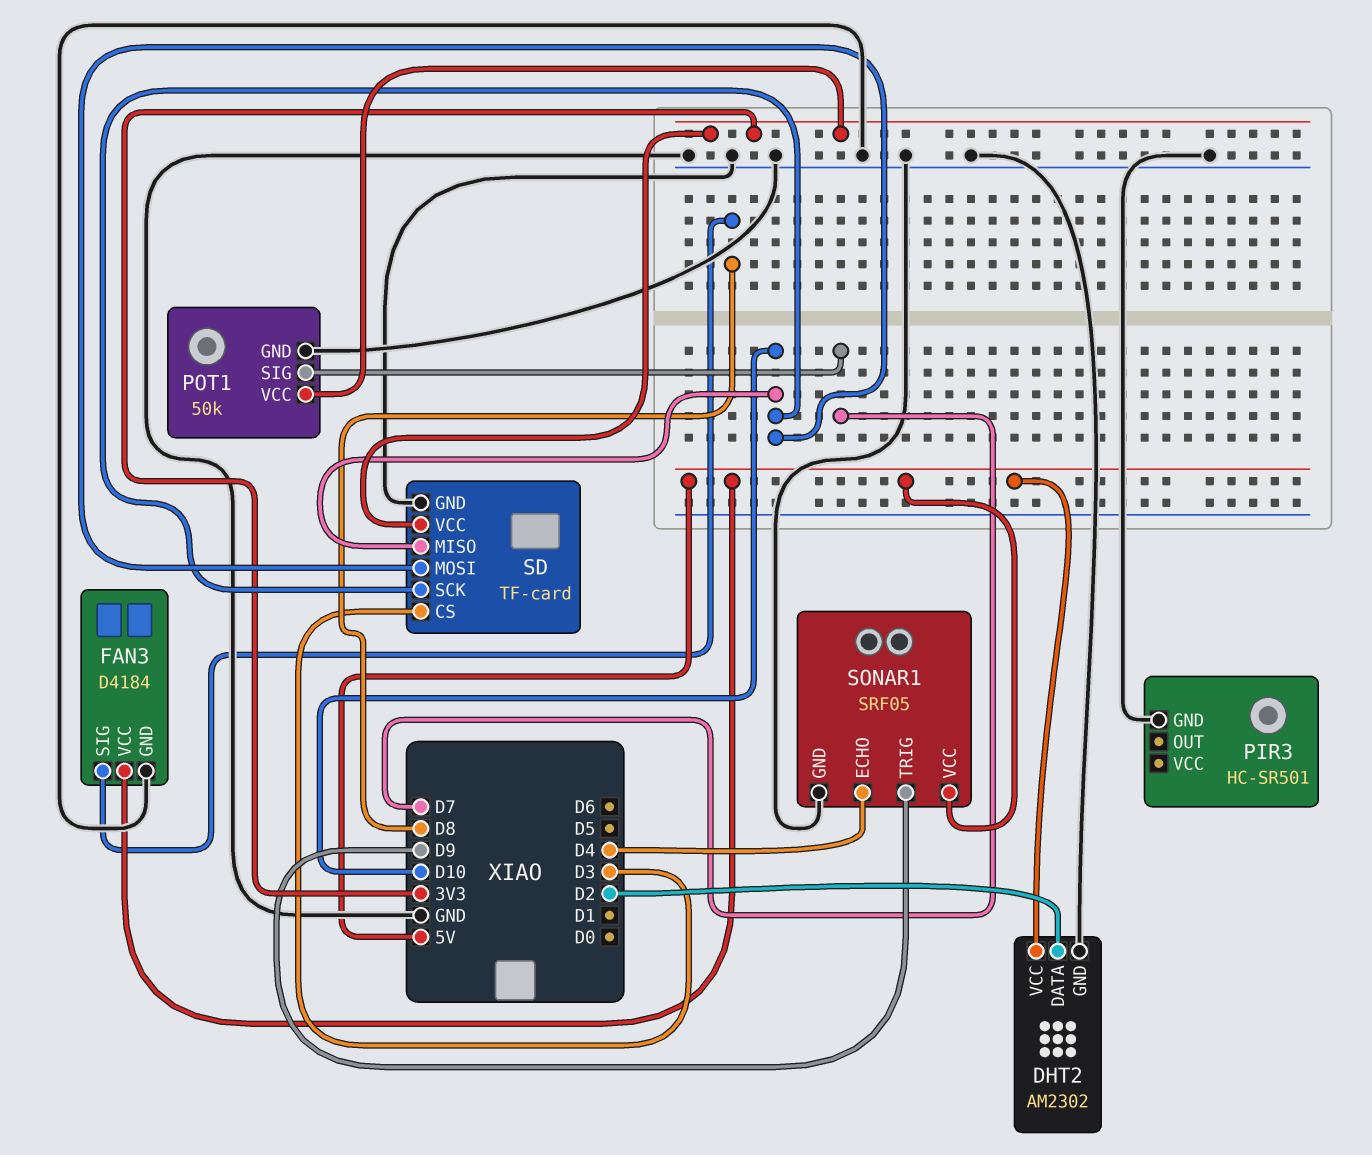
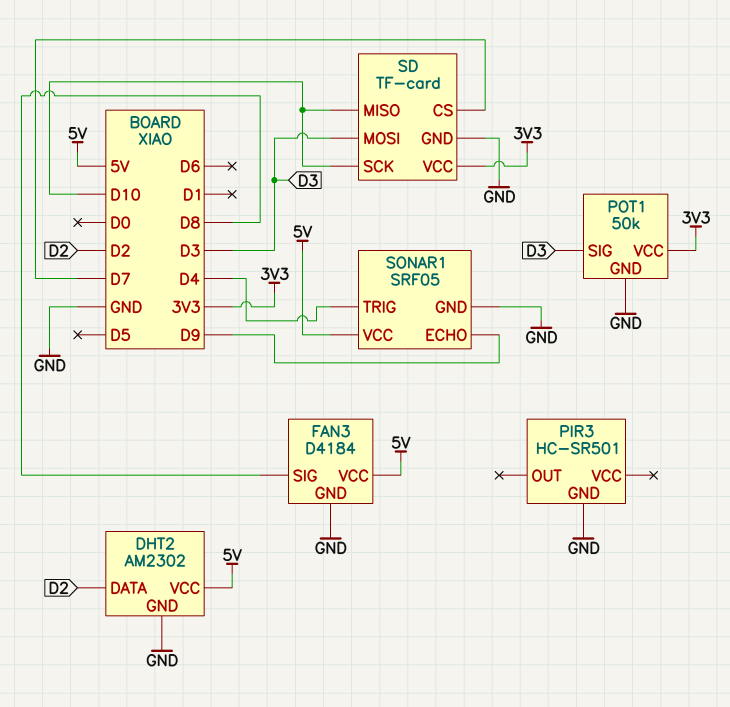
POT1 pin SIG: D7 -> D3
SD pin CS: D3 -> D7
SD pin MOSI: D10 -> D3
SONAR1 pin ECHO: D4 -> D9
SONAR1 pin TRIG: D9 -> D4

